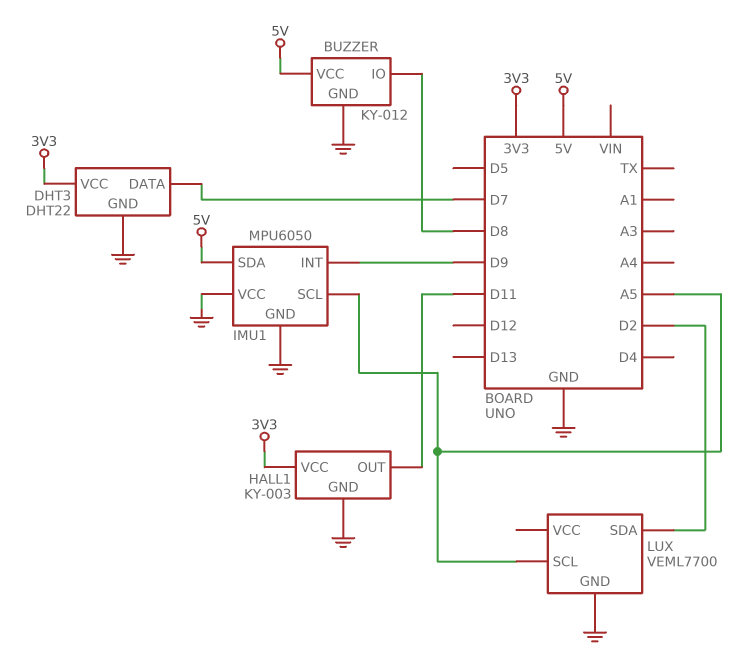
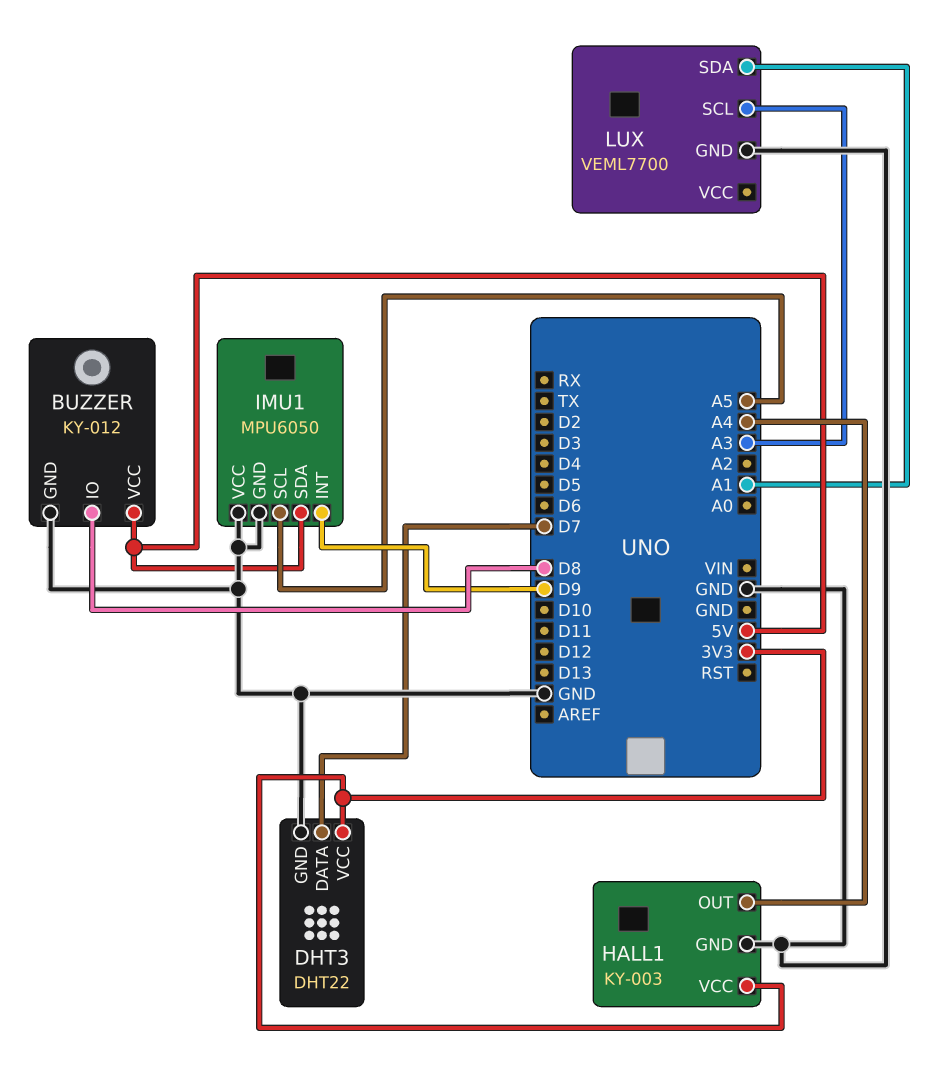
HALL1 pin OUT: D11 -> A4
LUX pin SCL: A5 -> A3
LUX pin SDA: D2 -> A1

